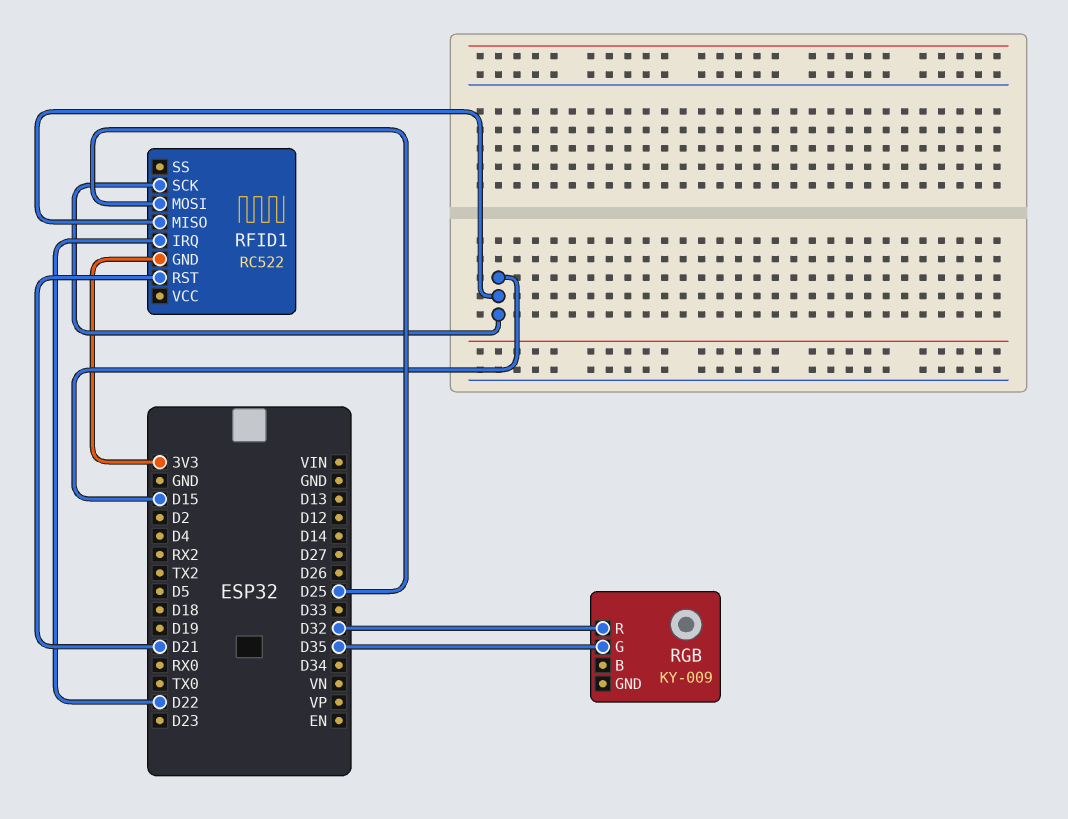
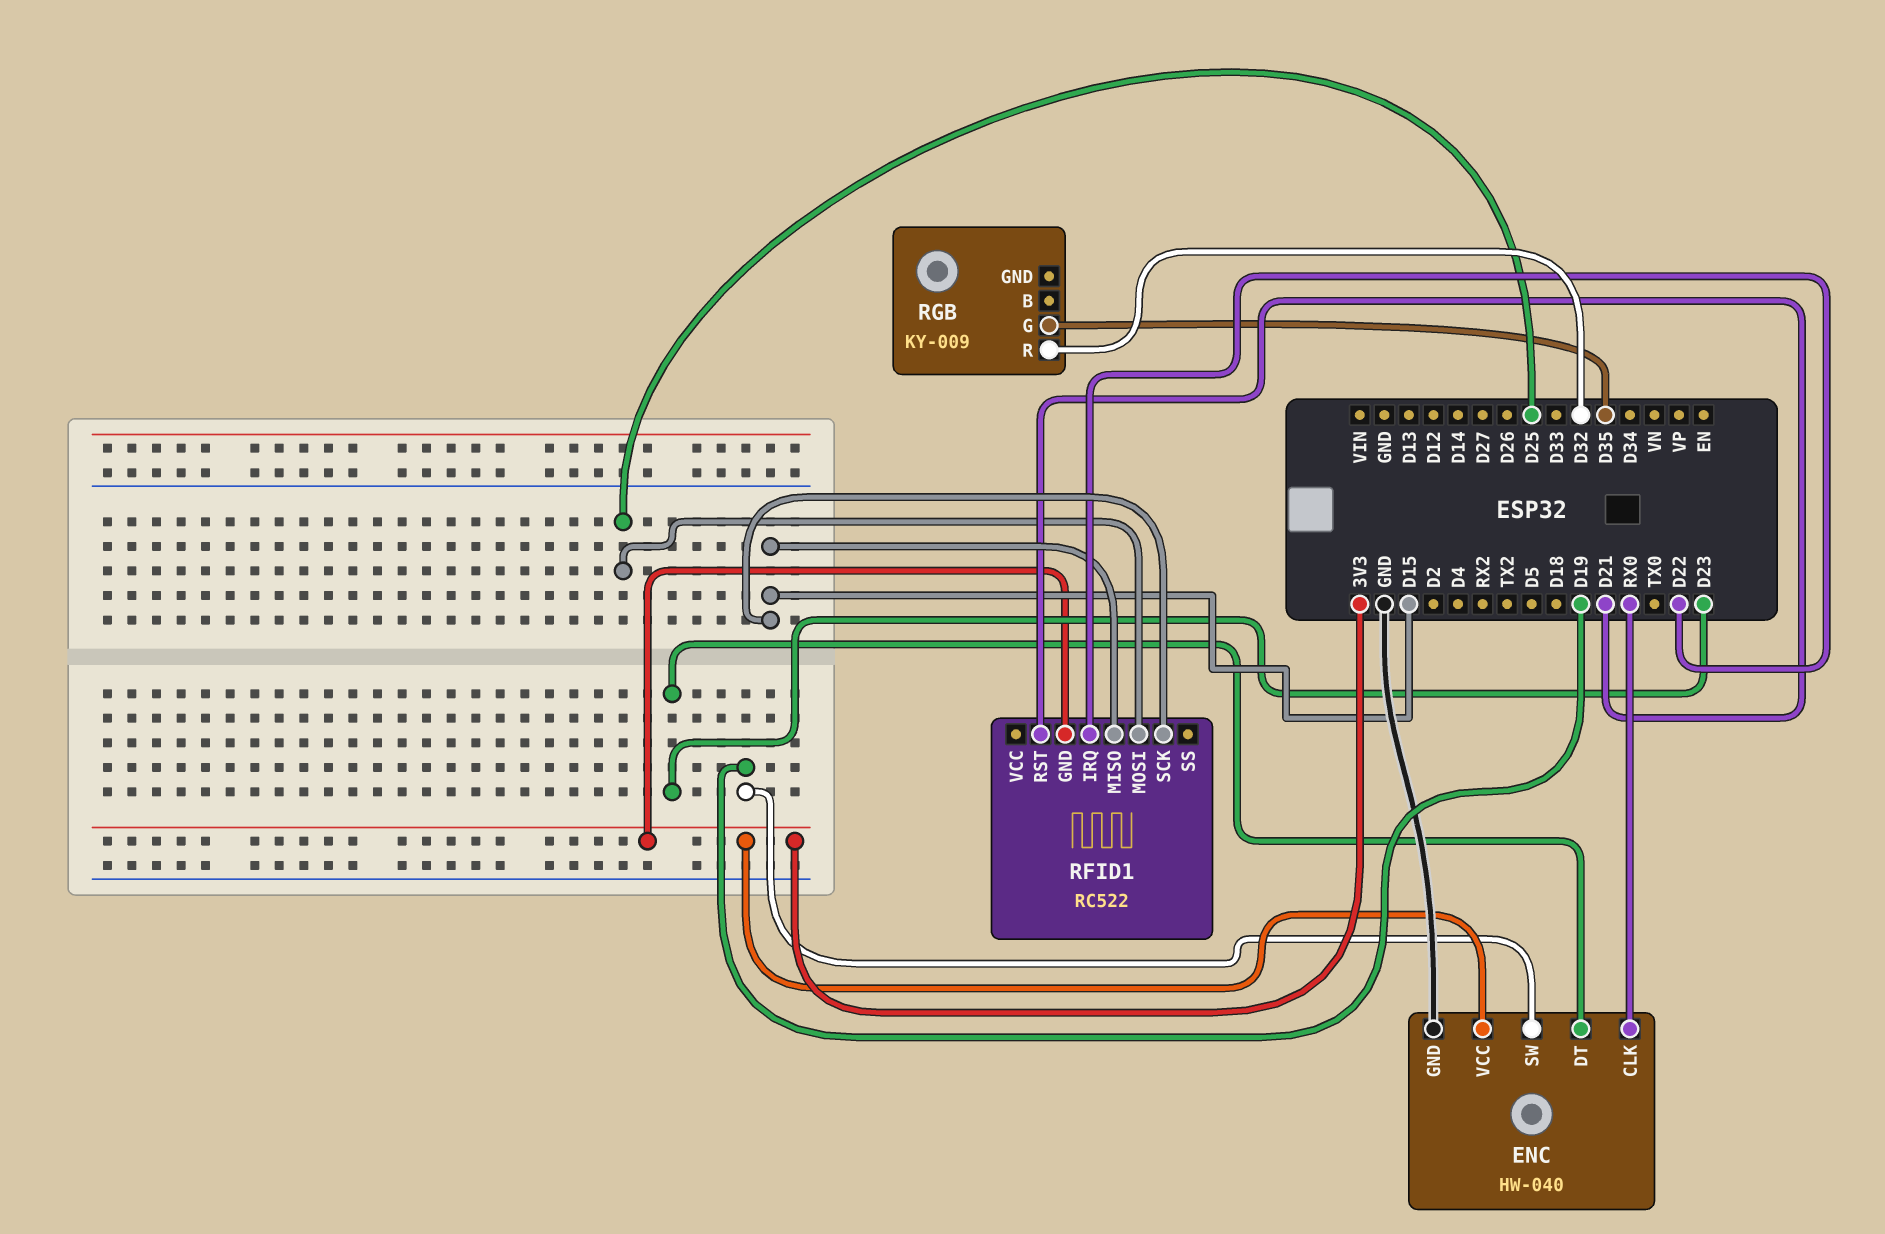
ENC: none -> HW-040
ENC pin CLK: none -> RX0
ENC pin DT: none -> D23
ENC pin GND: none -> GND
ENC pin SW: none -> D19
ENC pin VCC: none -> 3V3

